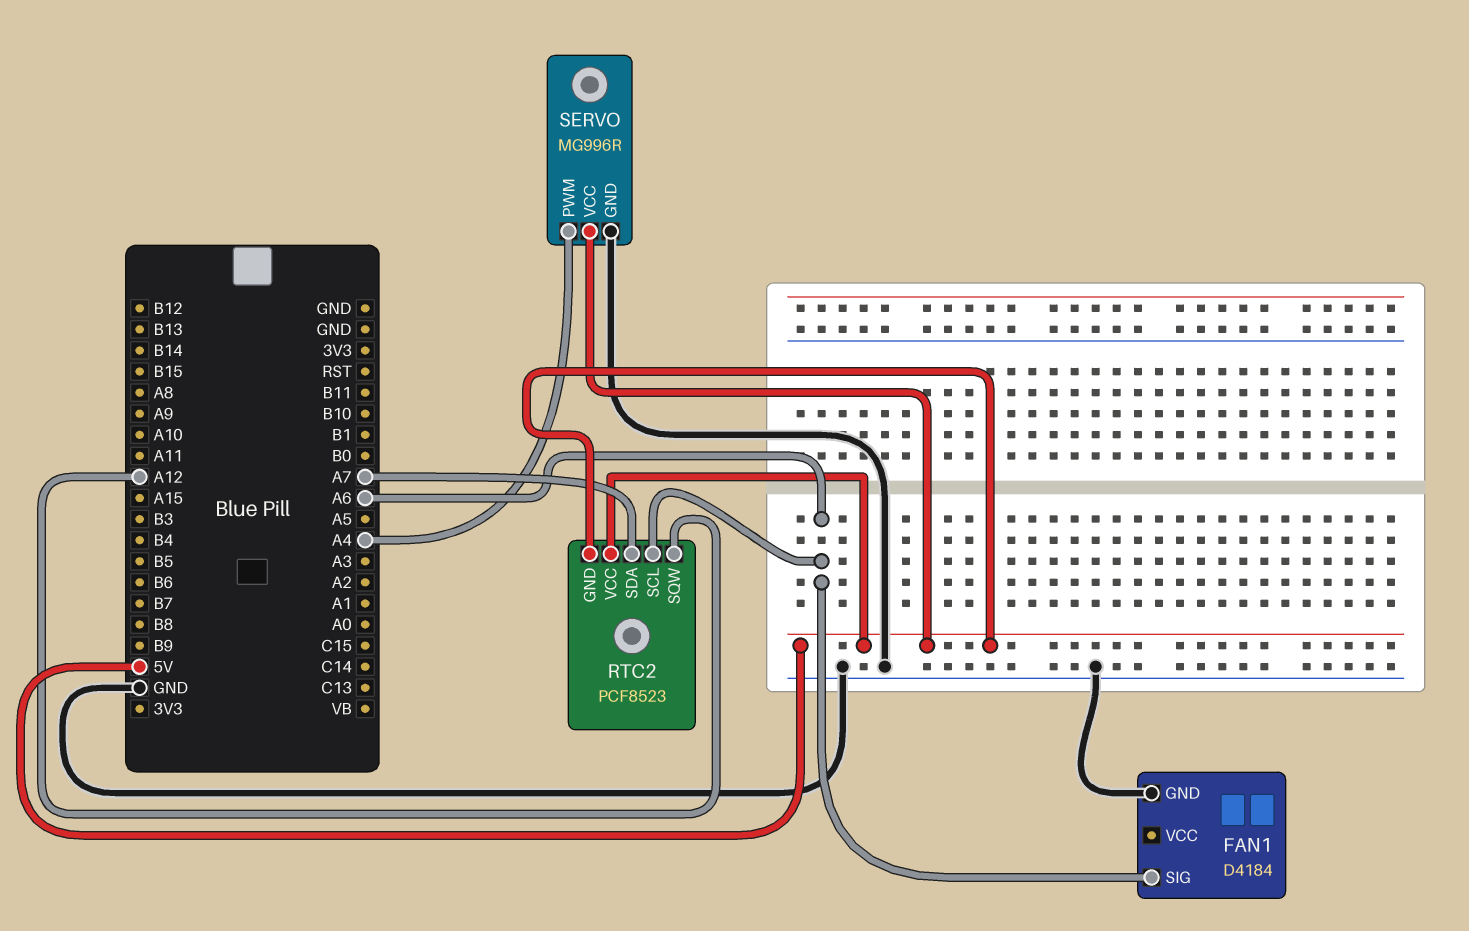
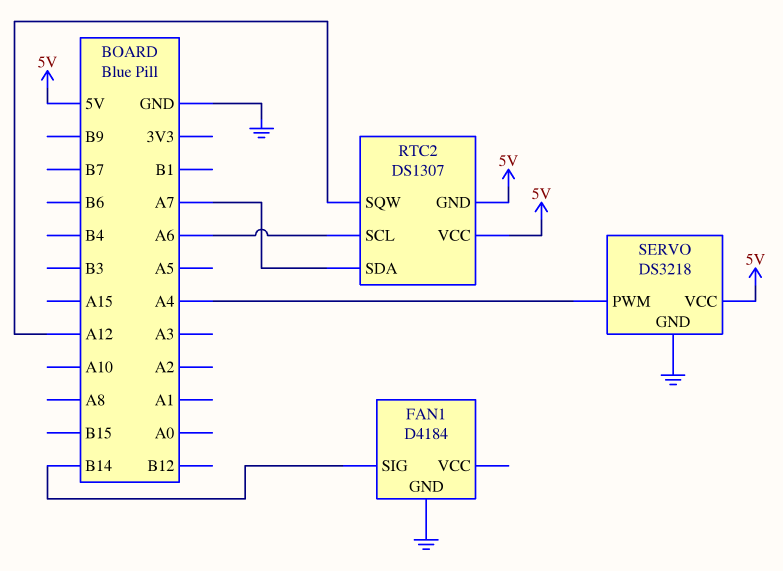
FAN1 pin SIG: A6 -> B14
RTC2: PCF8523 -> DS1307
SERVO: MG996R -> DS3218

